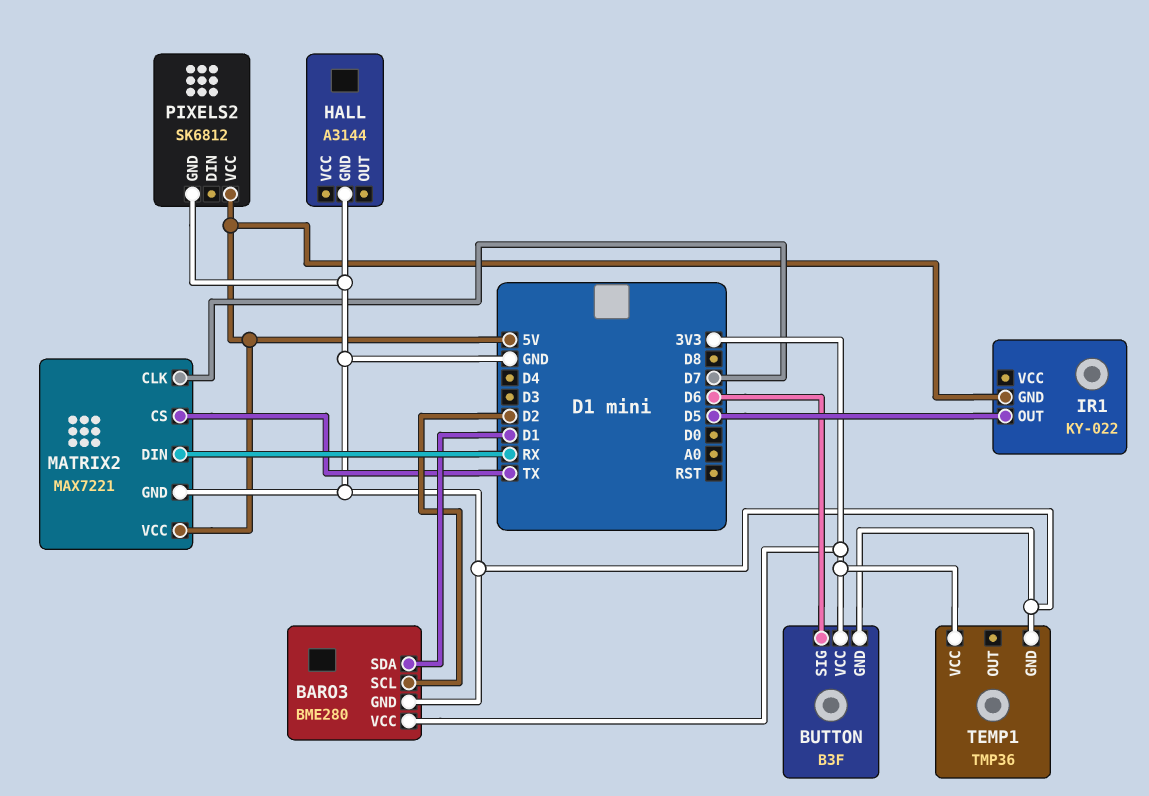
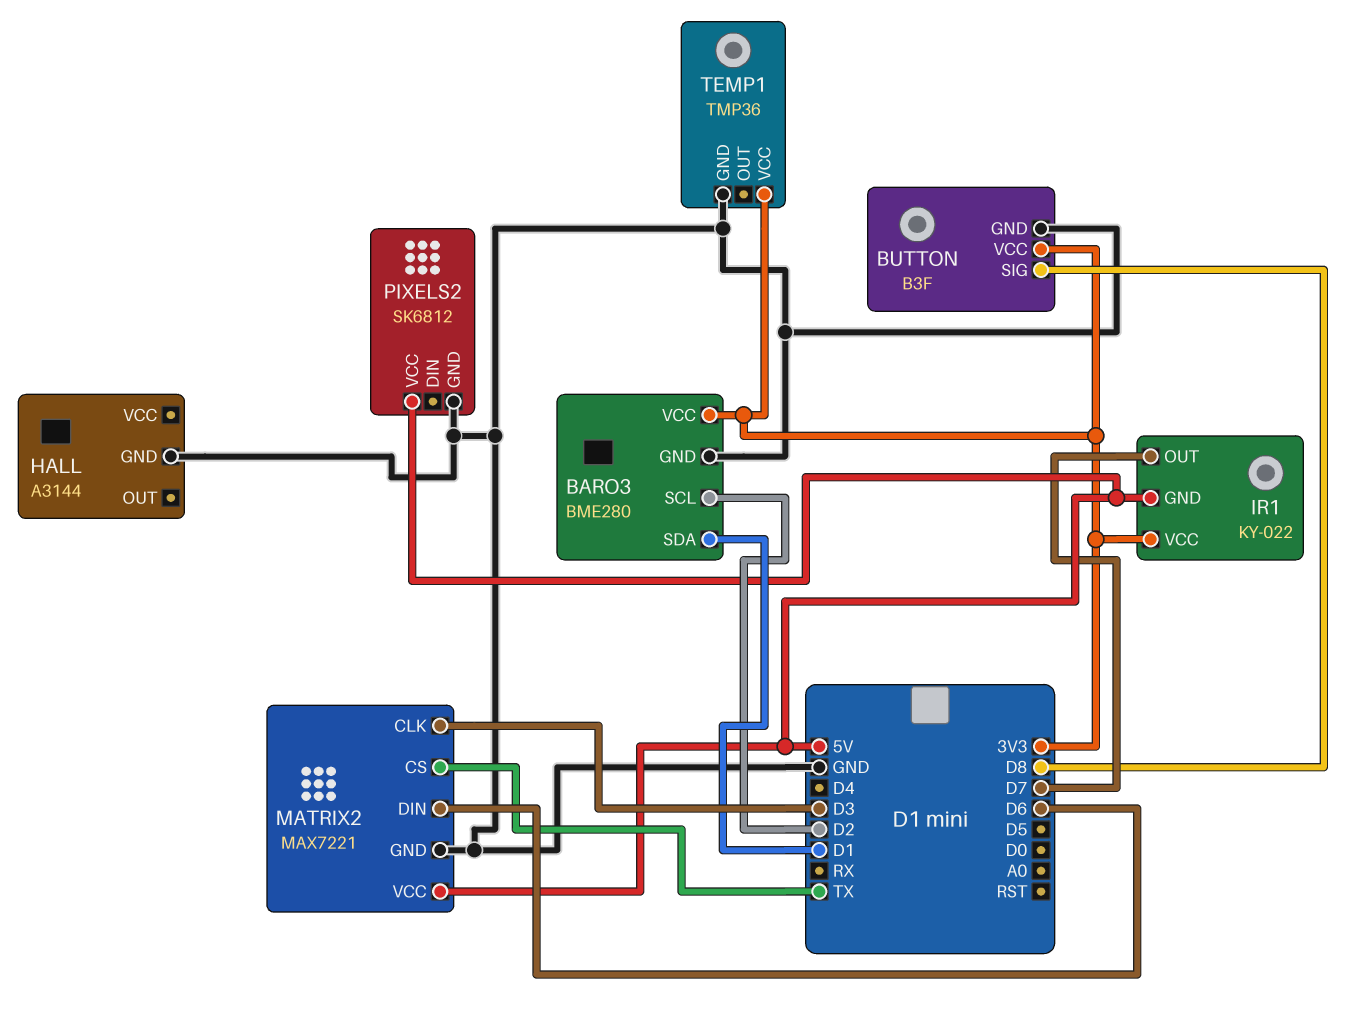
BUTTON pin SIG: D6 -> D8
IR1 pin OUT: D5 -> D7
IR1 pin VCC: none -> 3V3
MATRIX2 pin CLK: D7 -> D3
MATRIX2 pin DIN: RX -> D6

